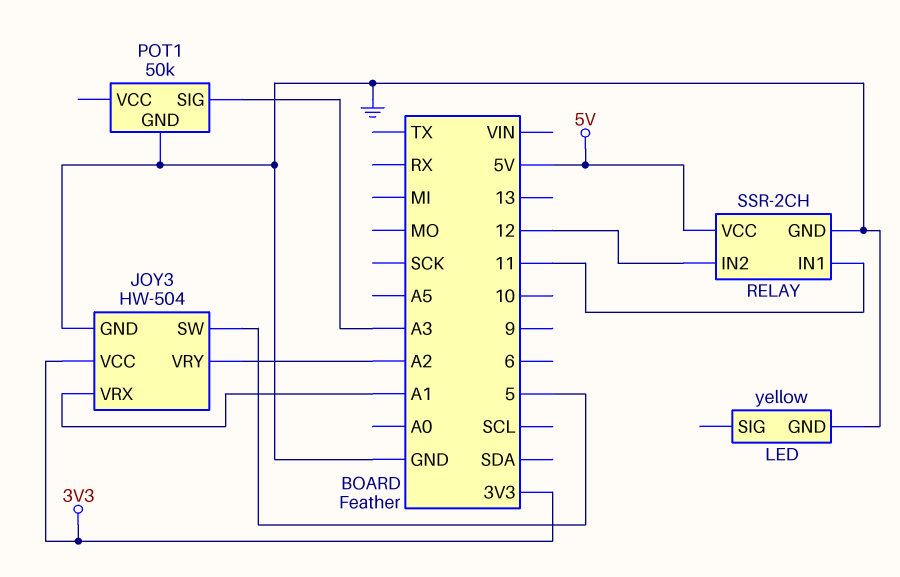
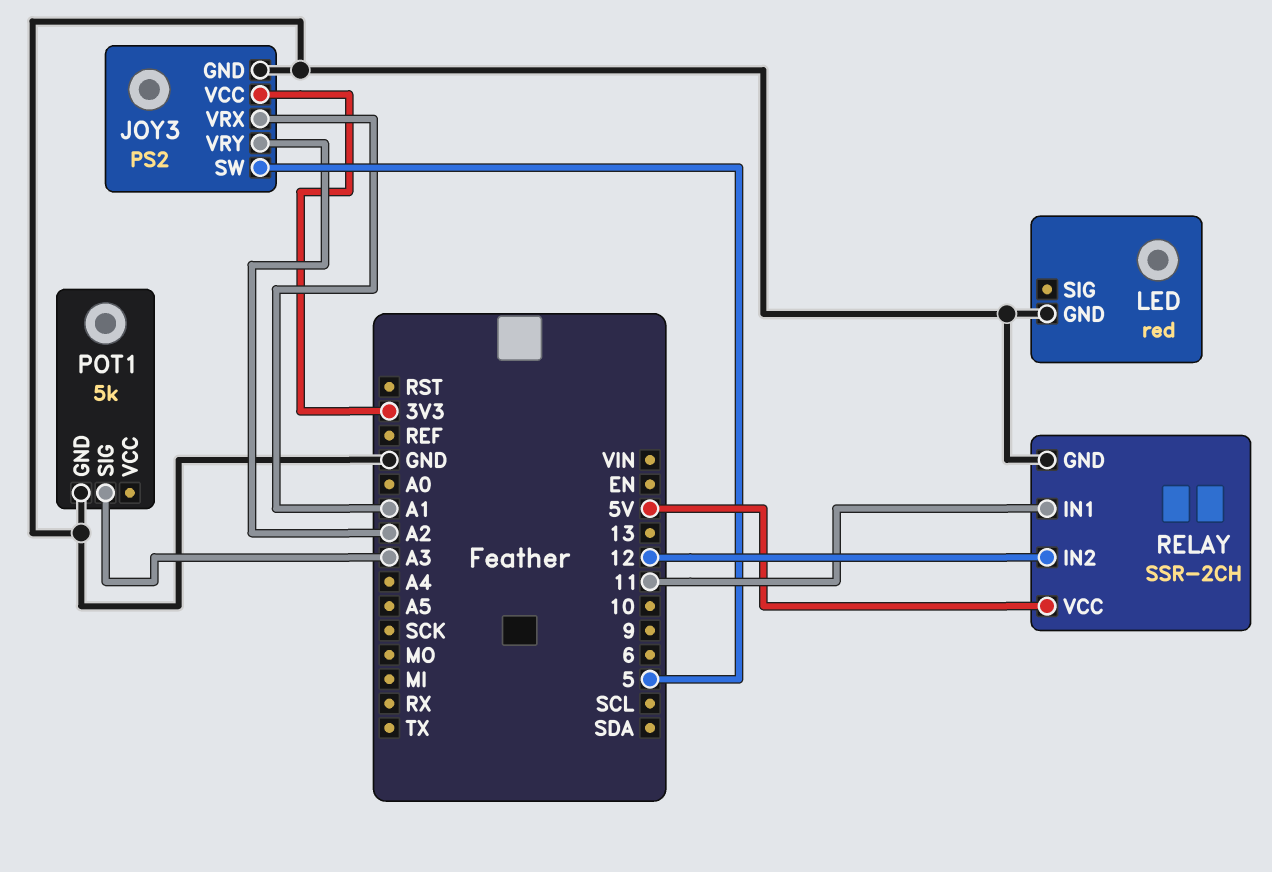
JOY3: HW-504 -> PS2
LED: yellow -> red
POT1: 50k -> 5k

